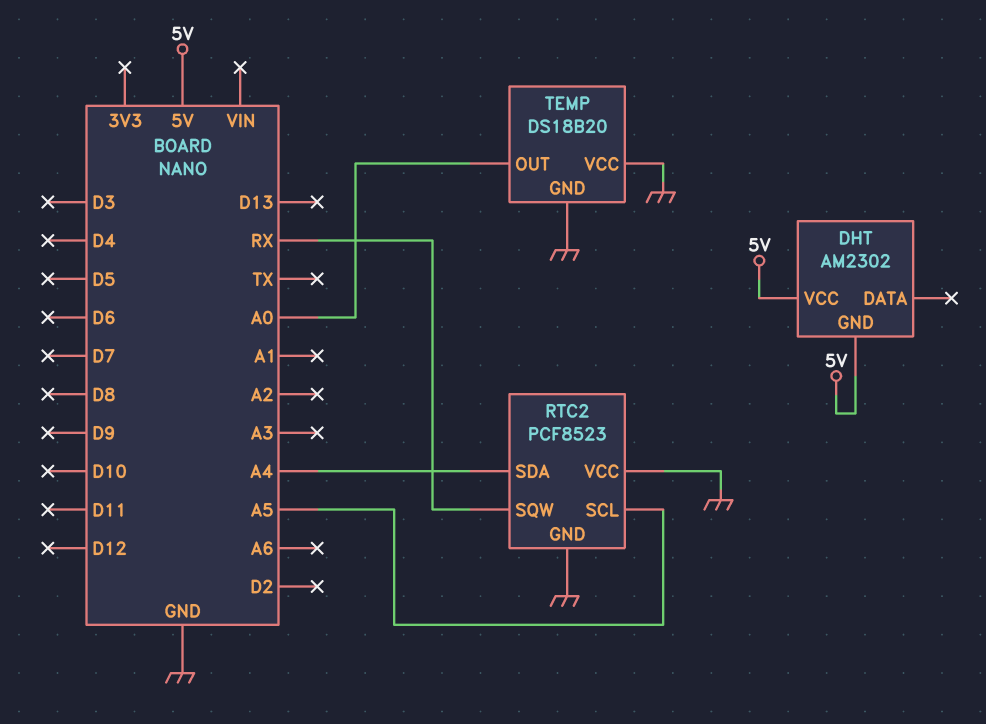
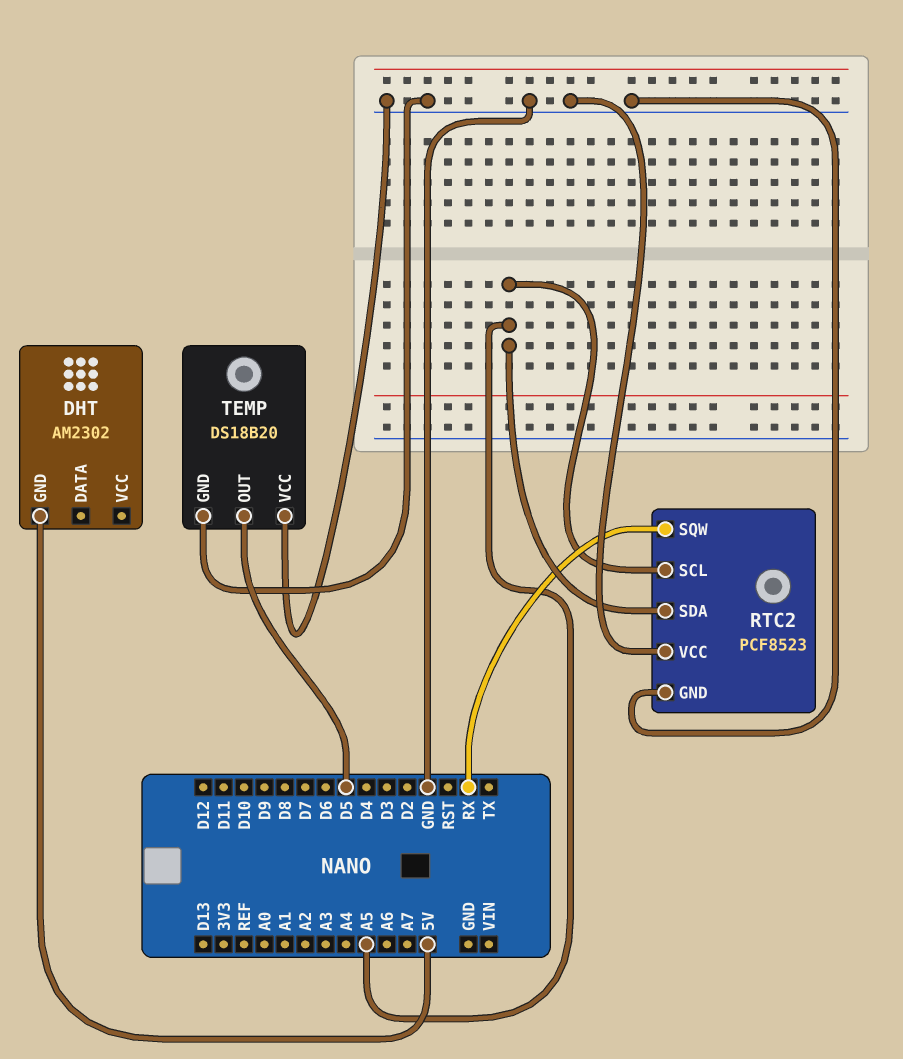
DHT pin VCC: 5V -> none
RTC2 pin SDA: A4 -> A5
TEMP pin OUT: A0 -> D5

